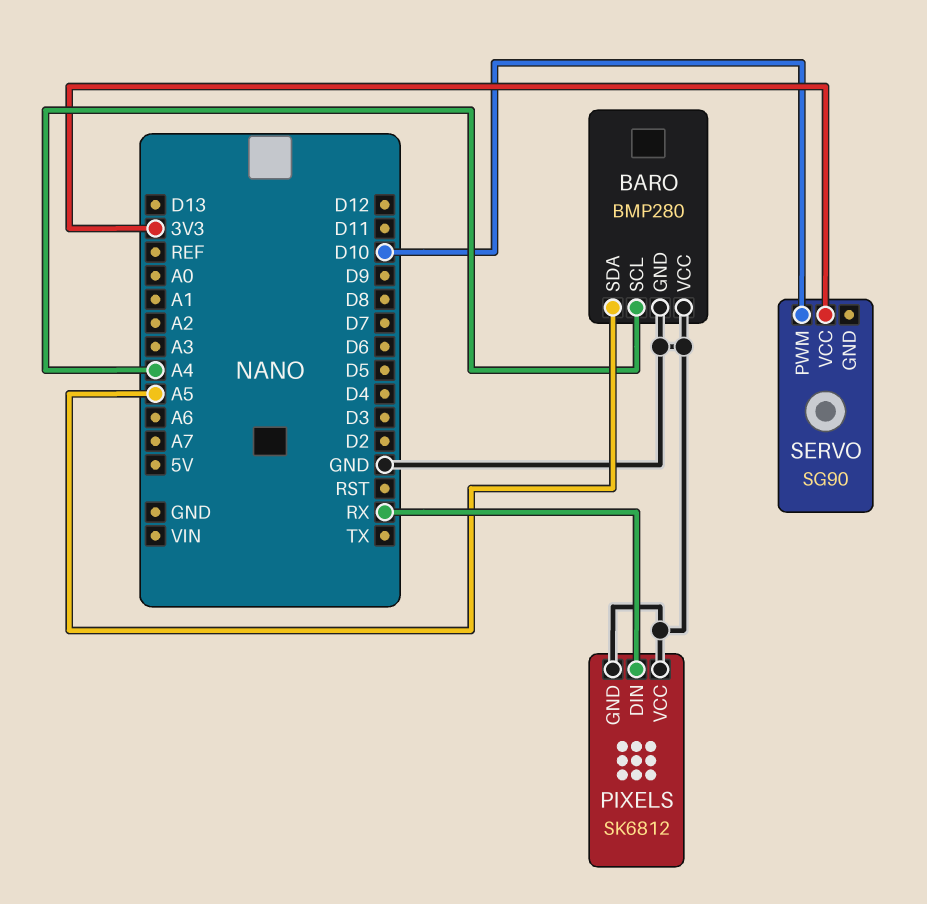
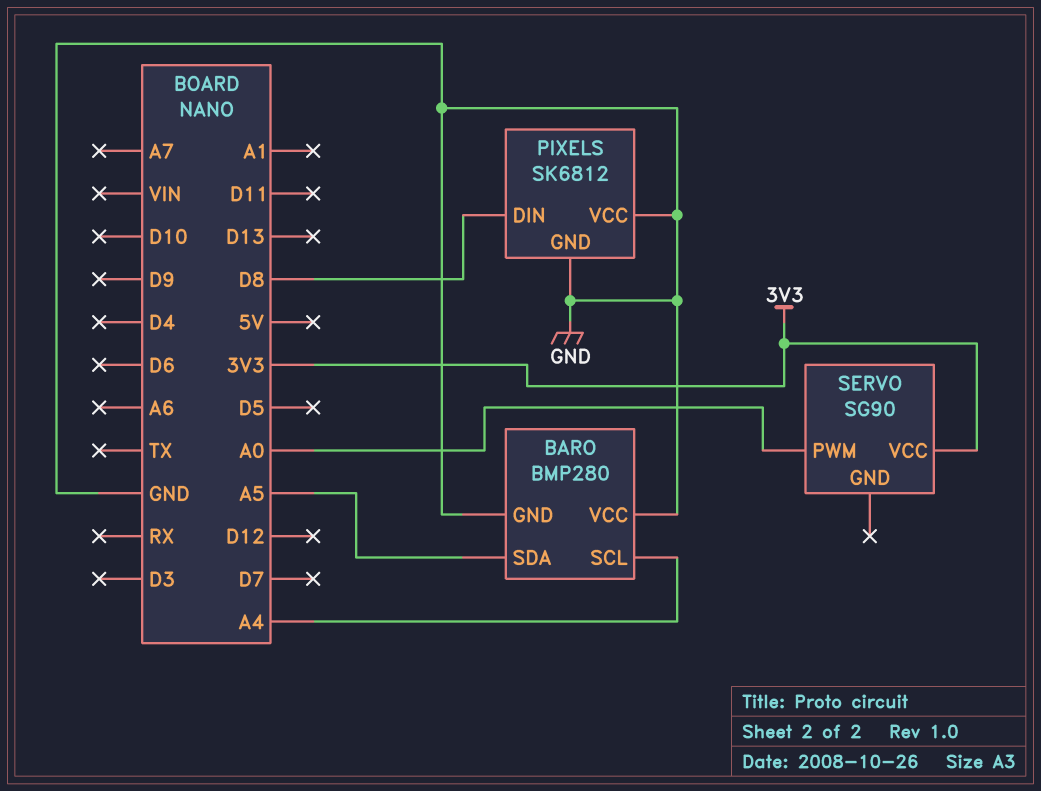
PIXELS pin DIN: RX -> D8
SERVO pin PWM: D10 -> A0

